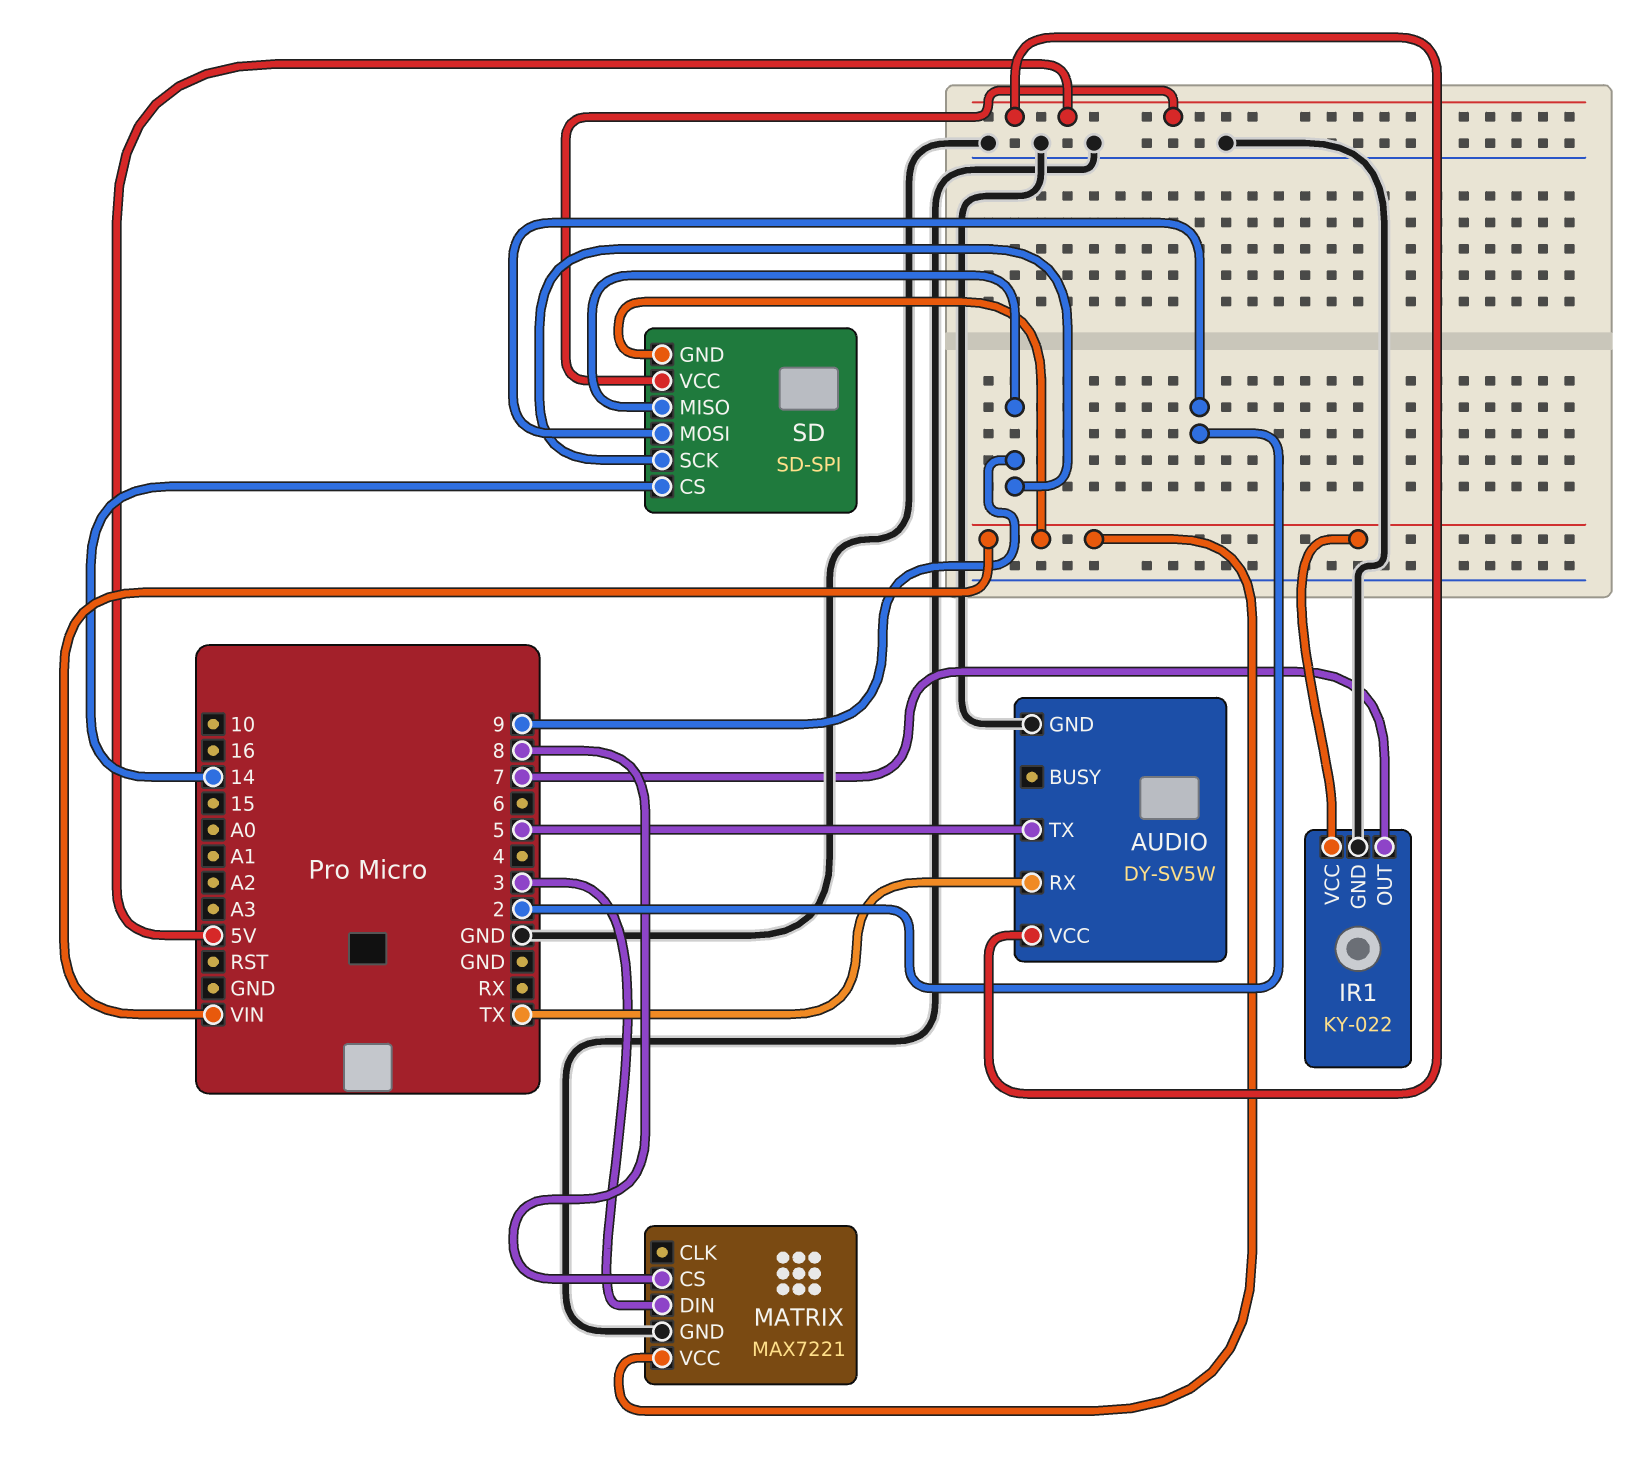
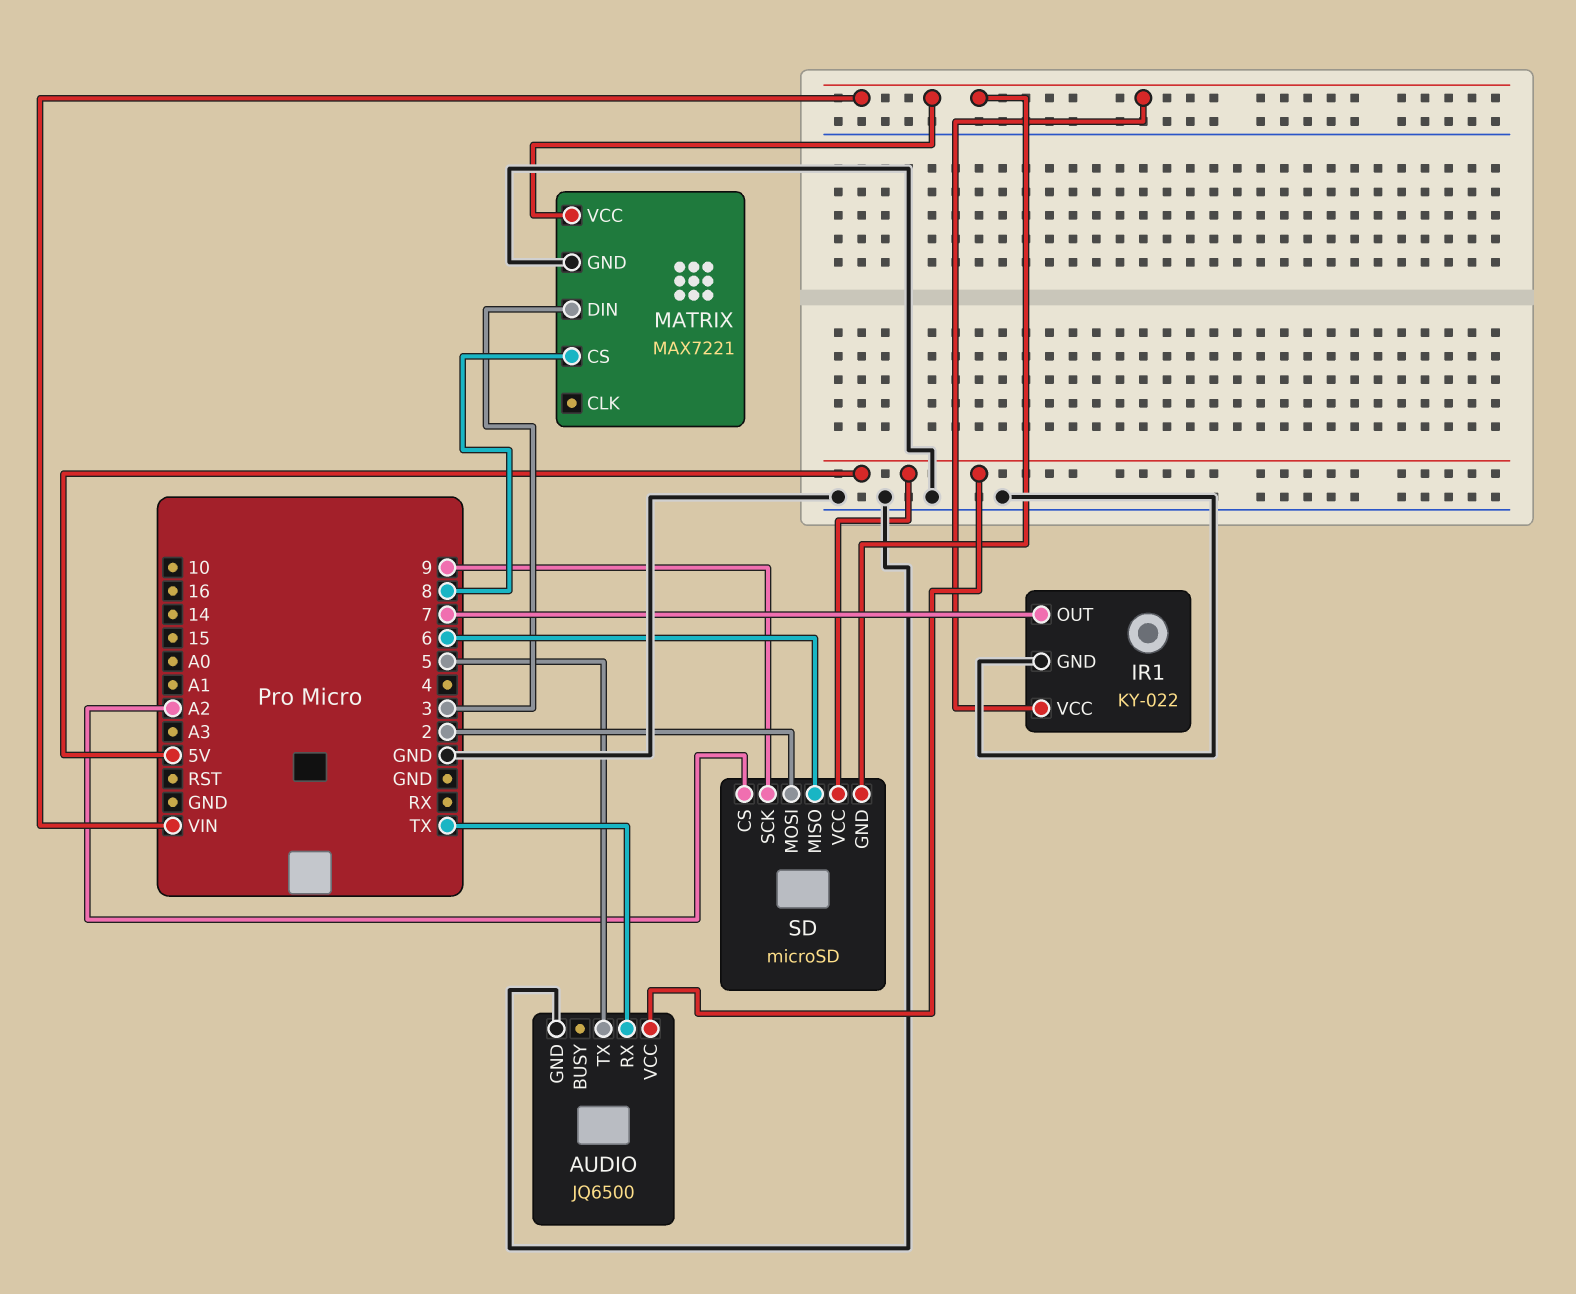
AUDIO: DY-SV5W -> JQ6500
SD: SD-SPI -> microSD
SD pin CS: 14 -> A2
SD pin MISO: 9 -> 6

